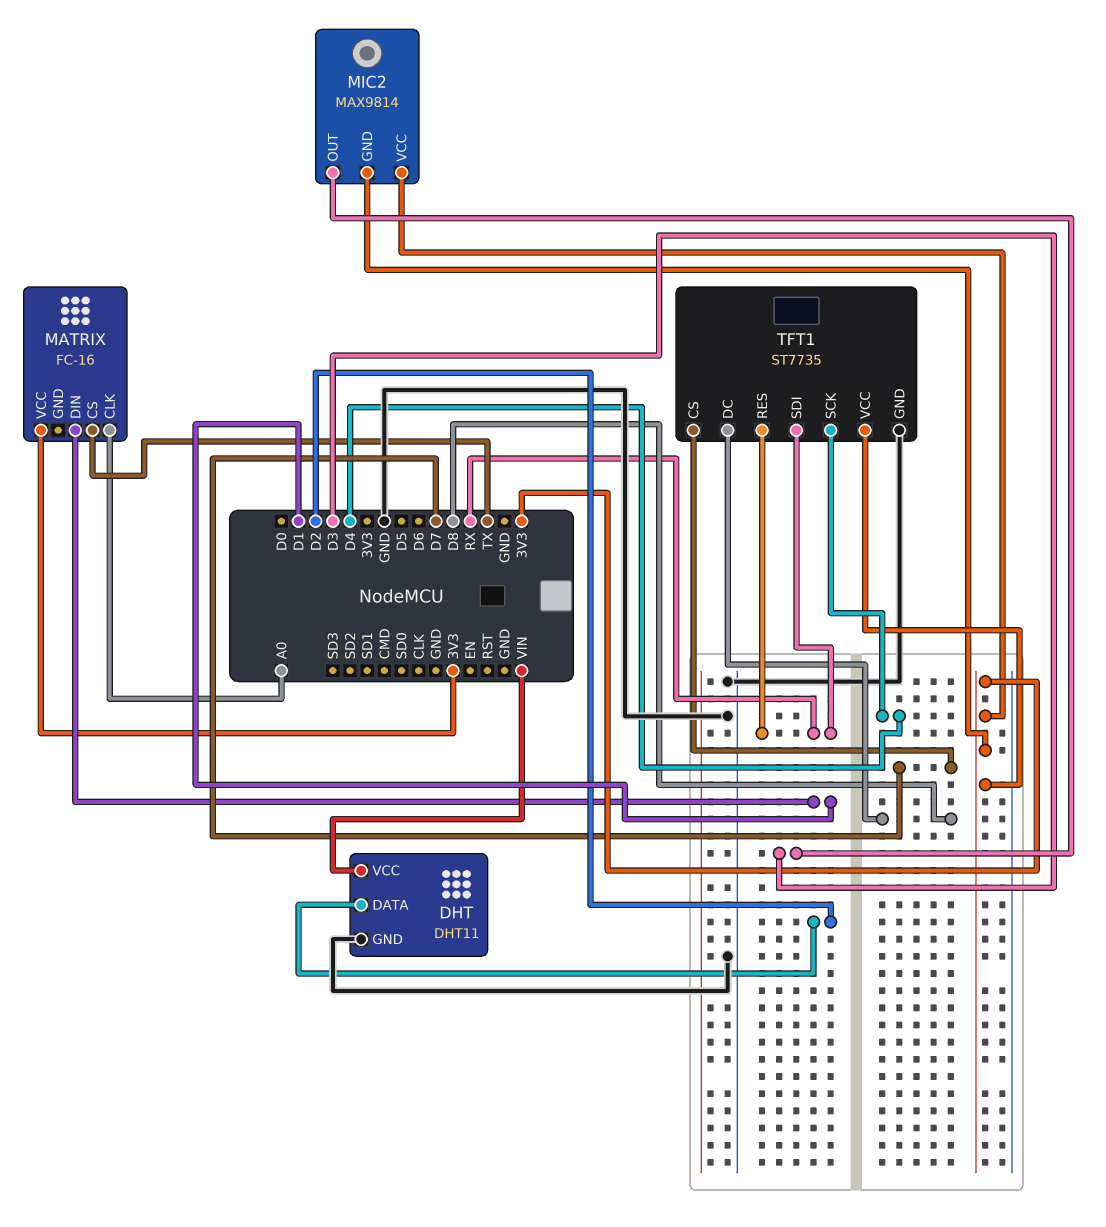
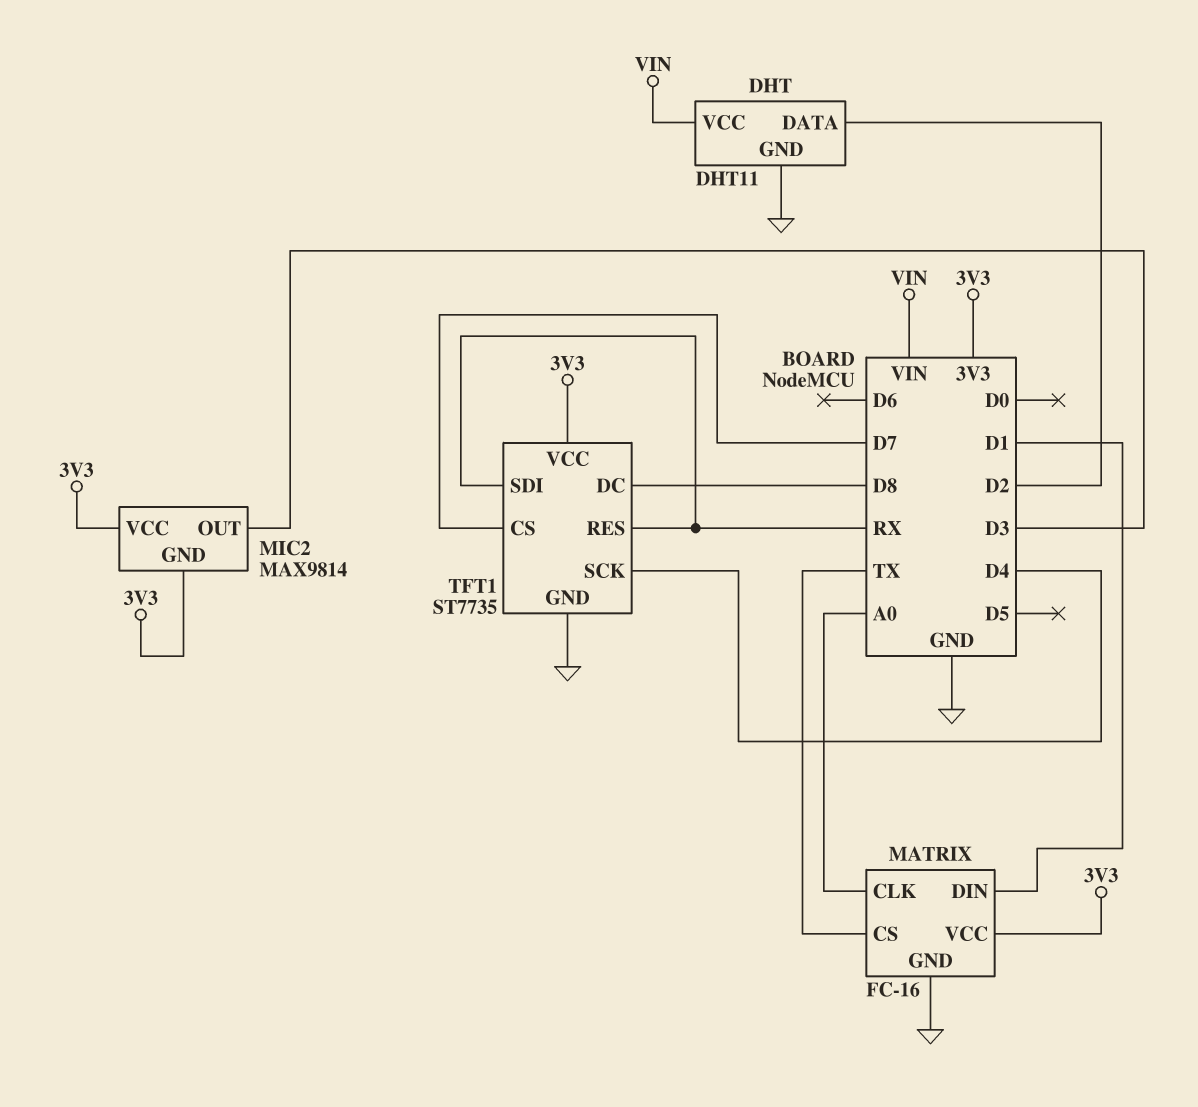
MATRIX pin GND: none -> GND

